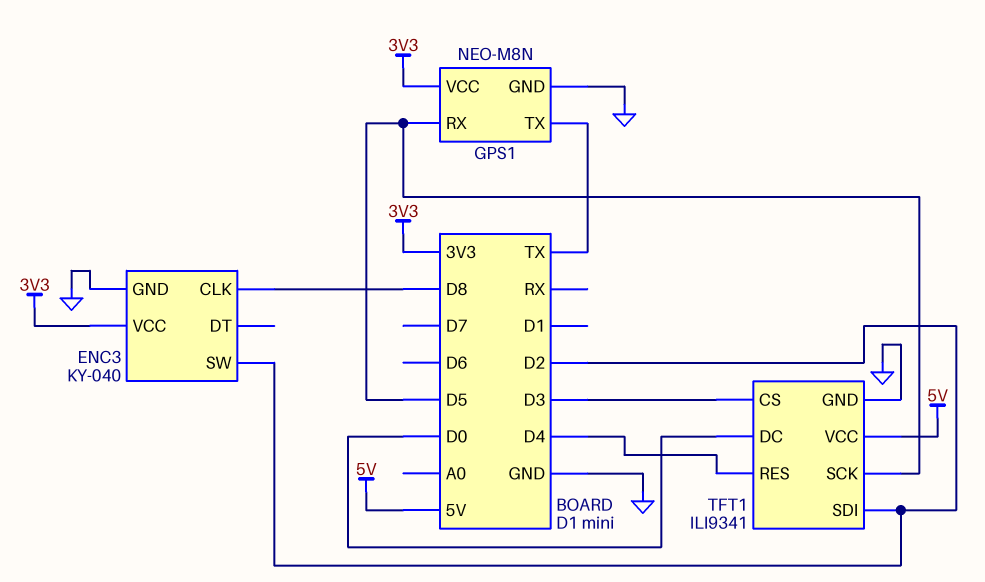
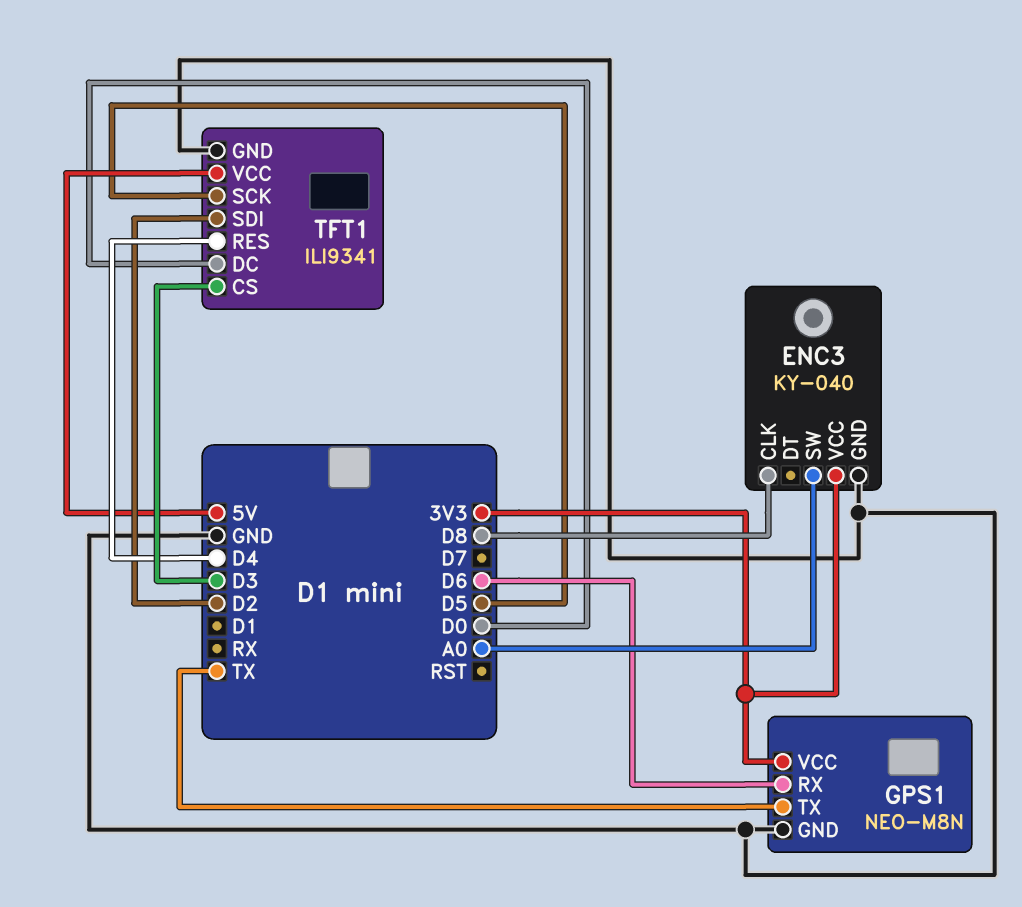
ENC3 pin SW: D2 -> A0
GPS1 pin RX: D5 -> D6

